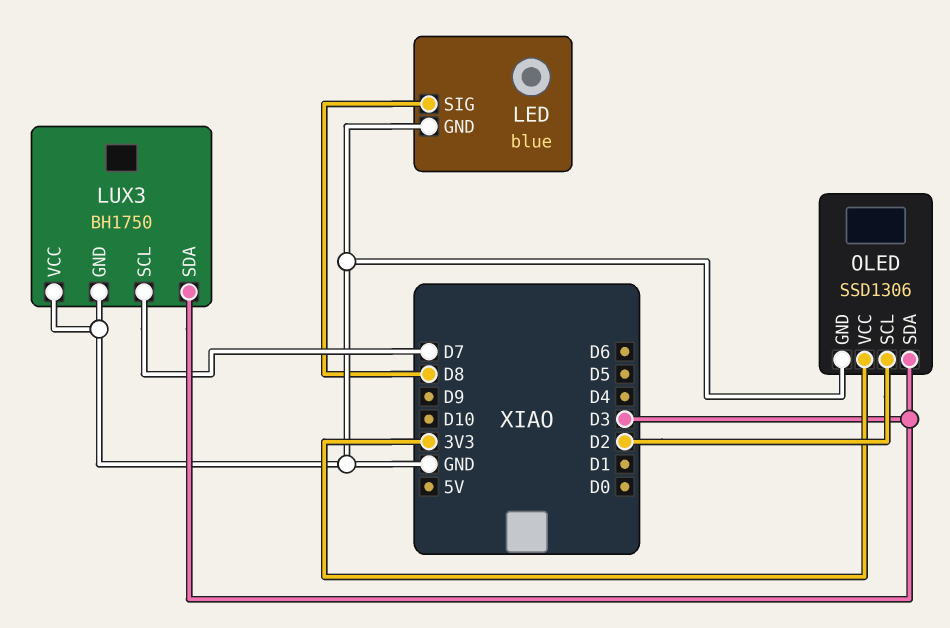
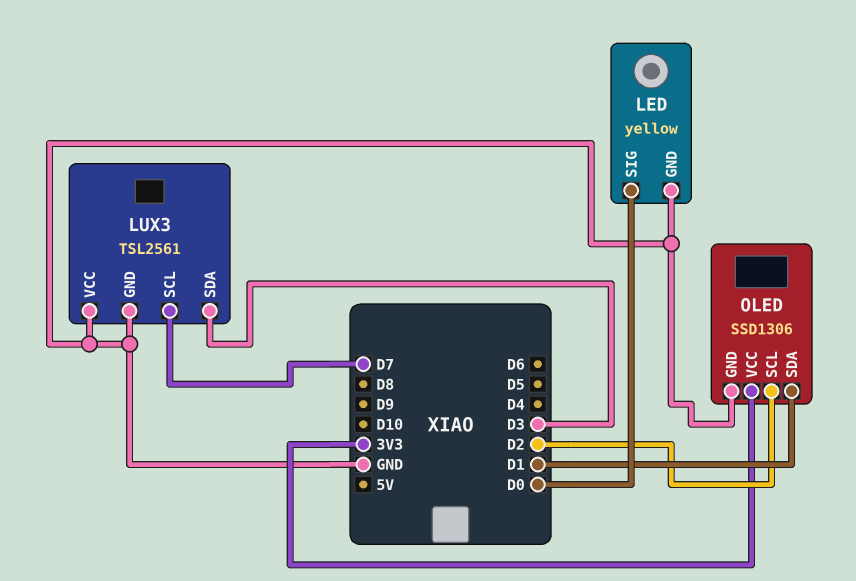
LED: blue -> yellow
LED pin SIG: D8 -> D0
LUX3: BH1750 -> TSL2561
OLED pin SDA: D3 -> D1

